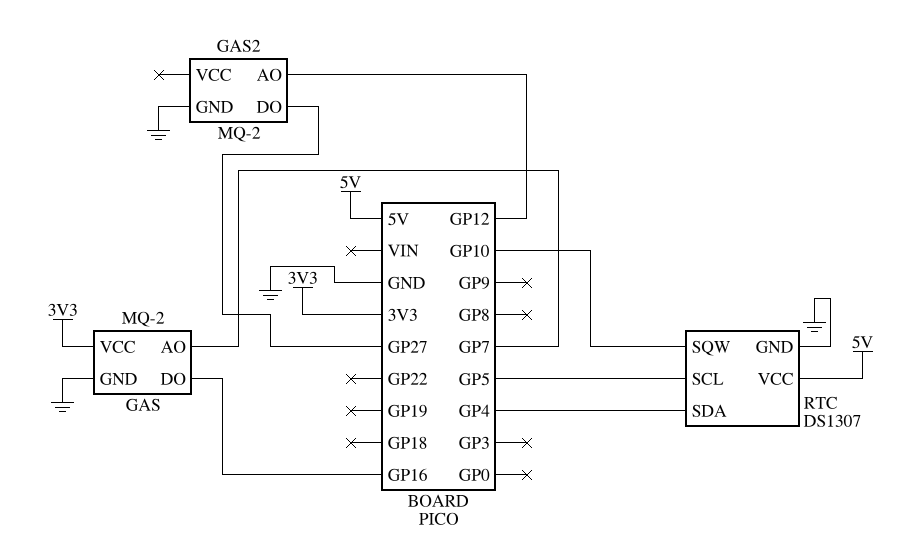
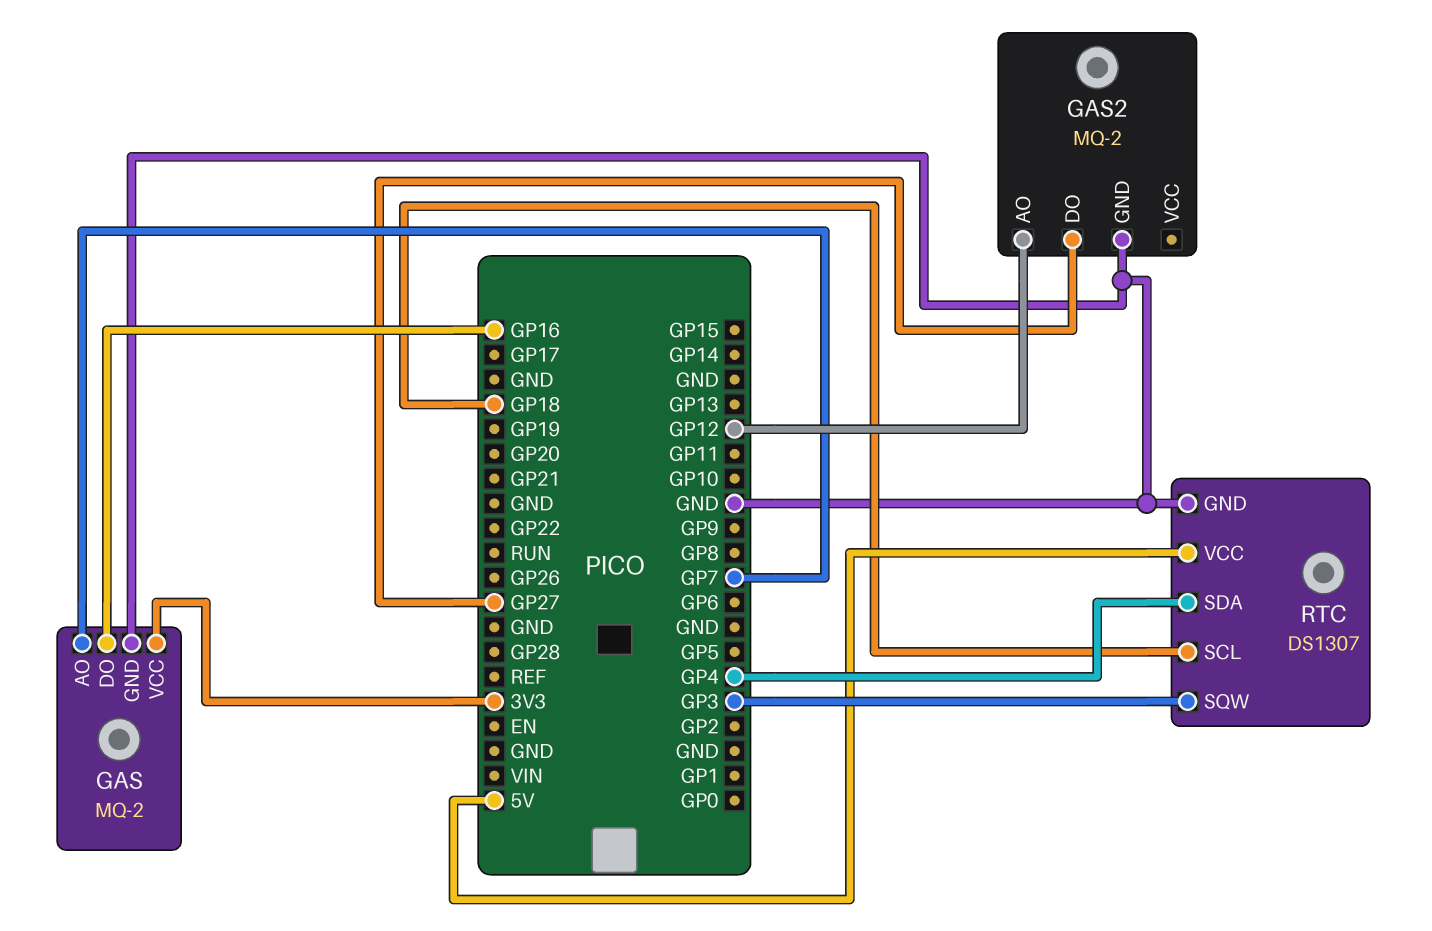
RTC pin SCL: GP5 -> GP18
RTC pin SQW: GP10 -> GP3

